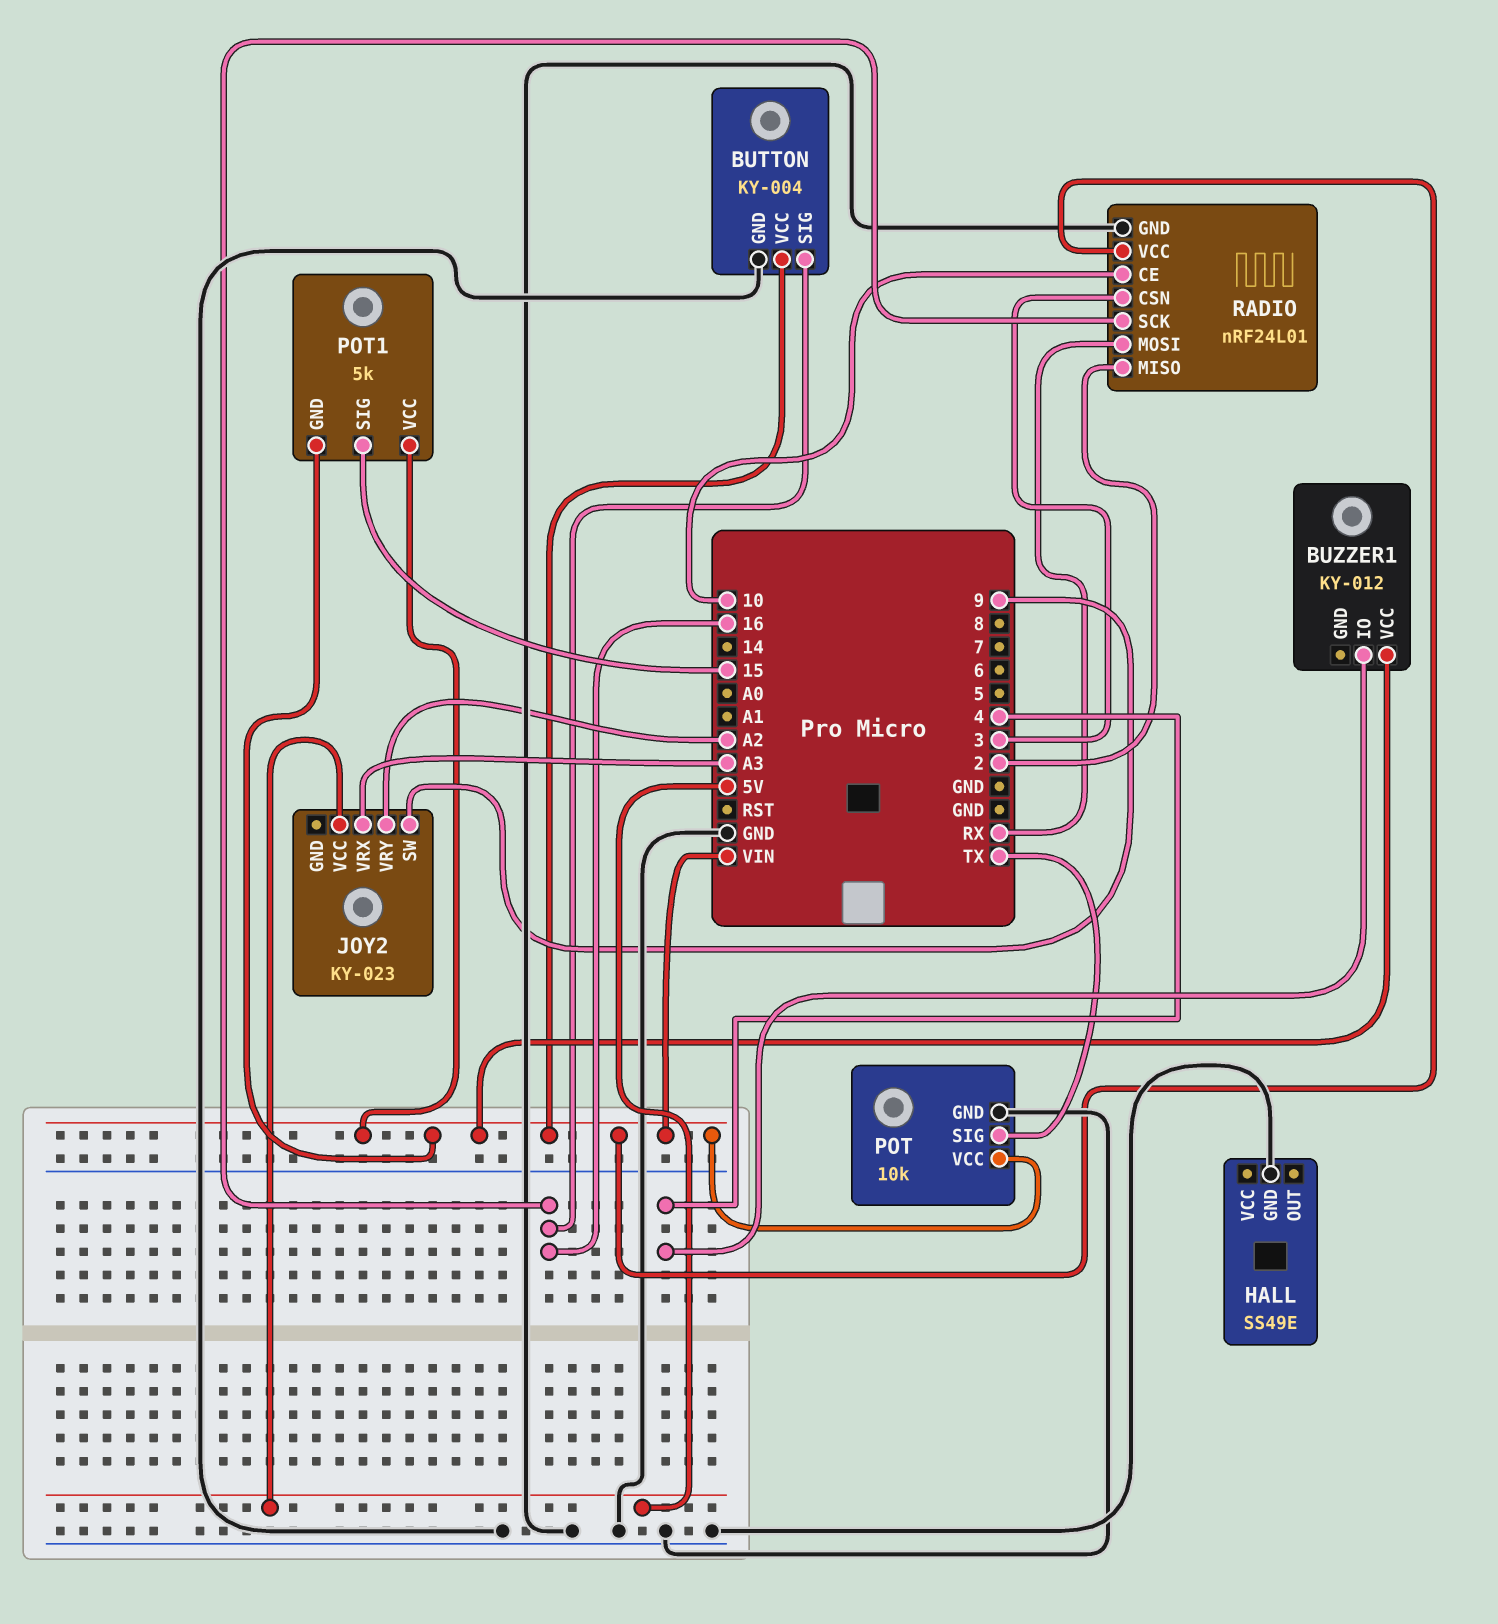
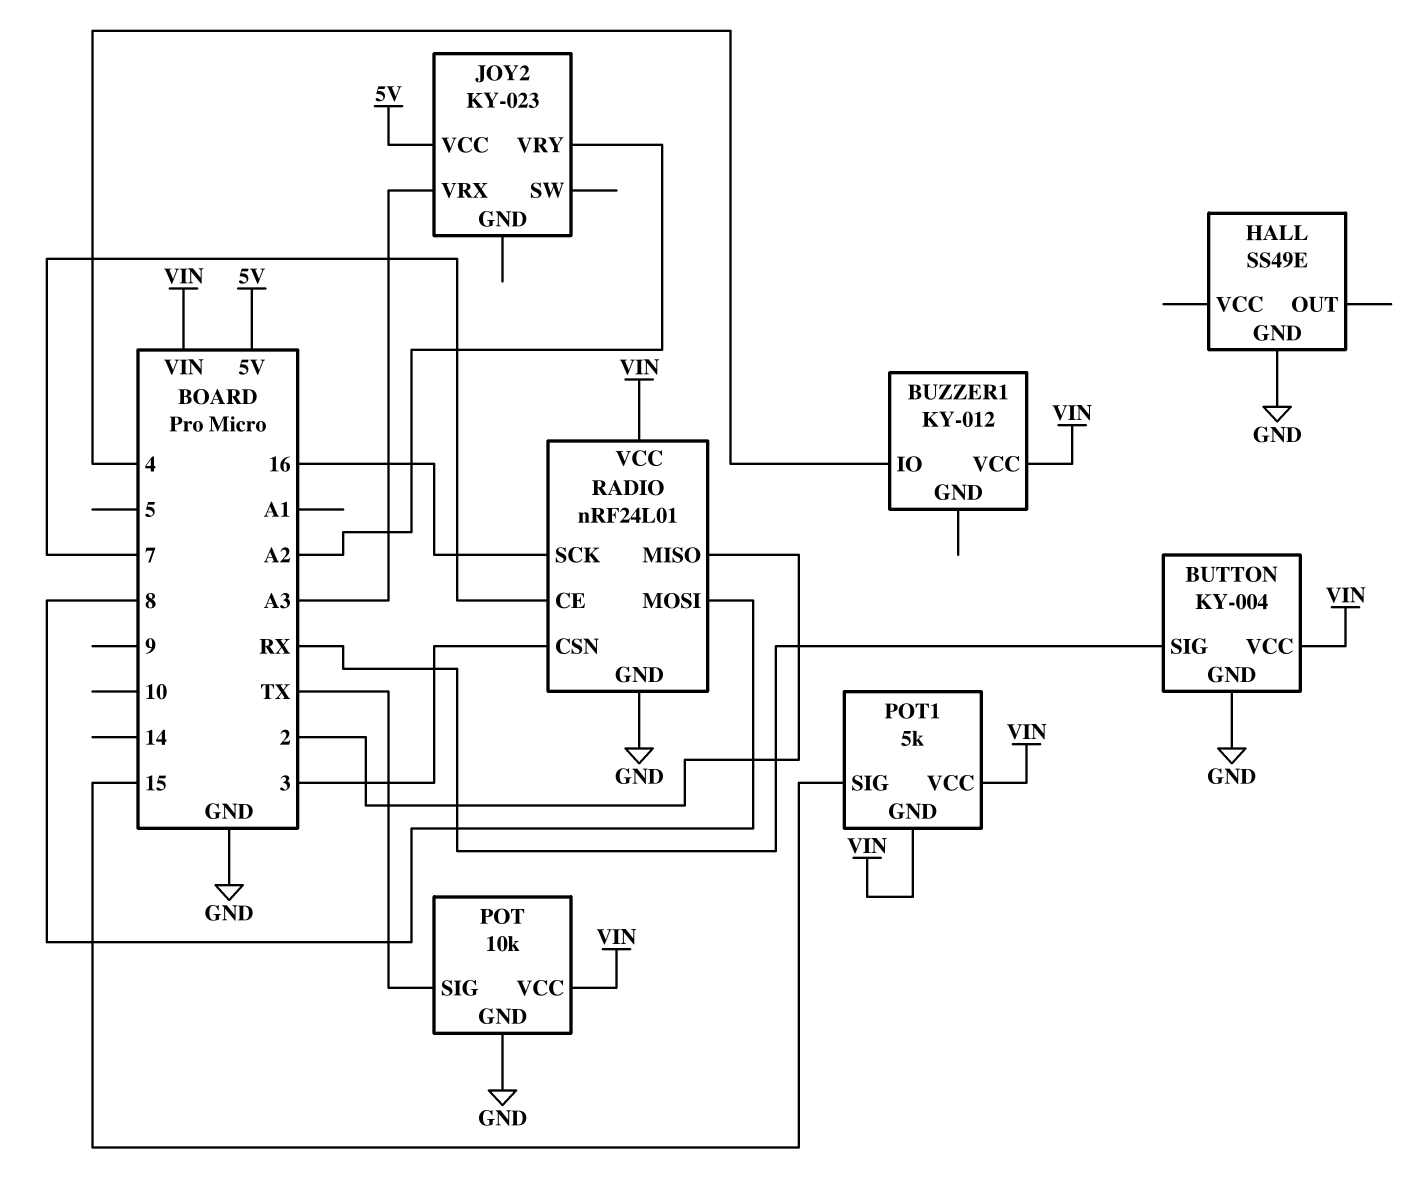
BUTTON pin SIG: 16 -> RX
JOY2 pin SW: 9 -> none
RADIO pin CE: 10 -> 7
RADIO pin MOSI: RX -> 8

